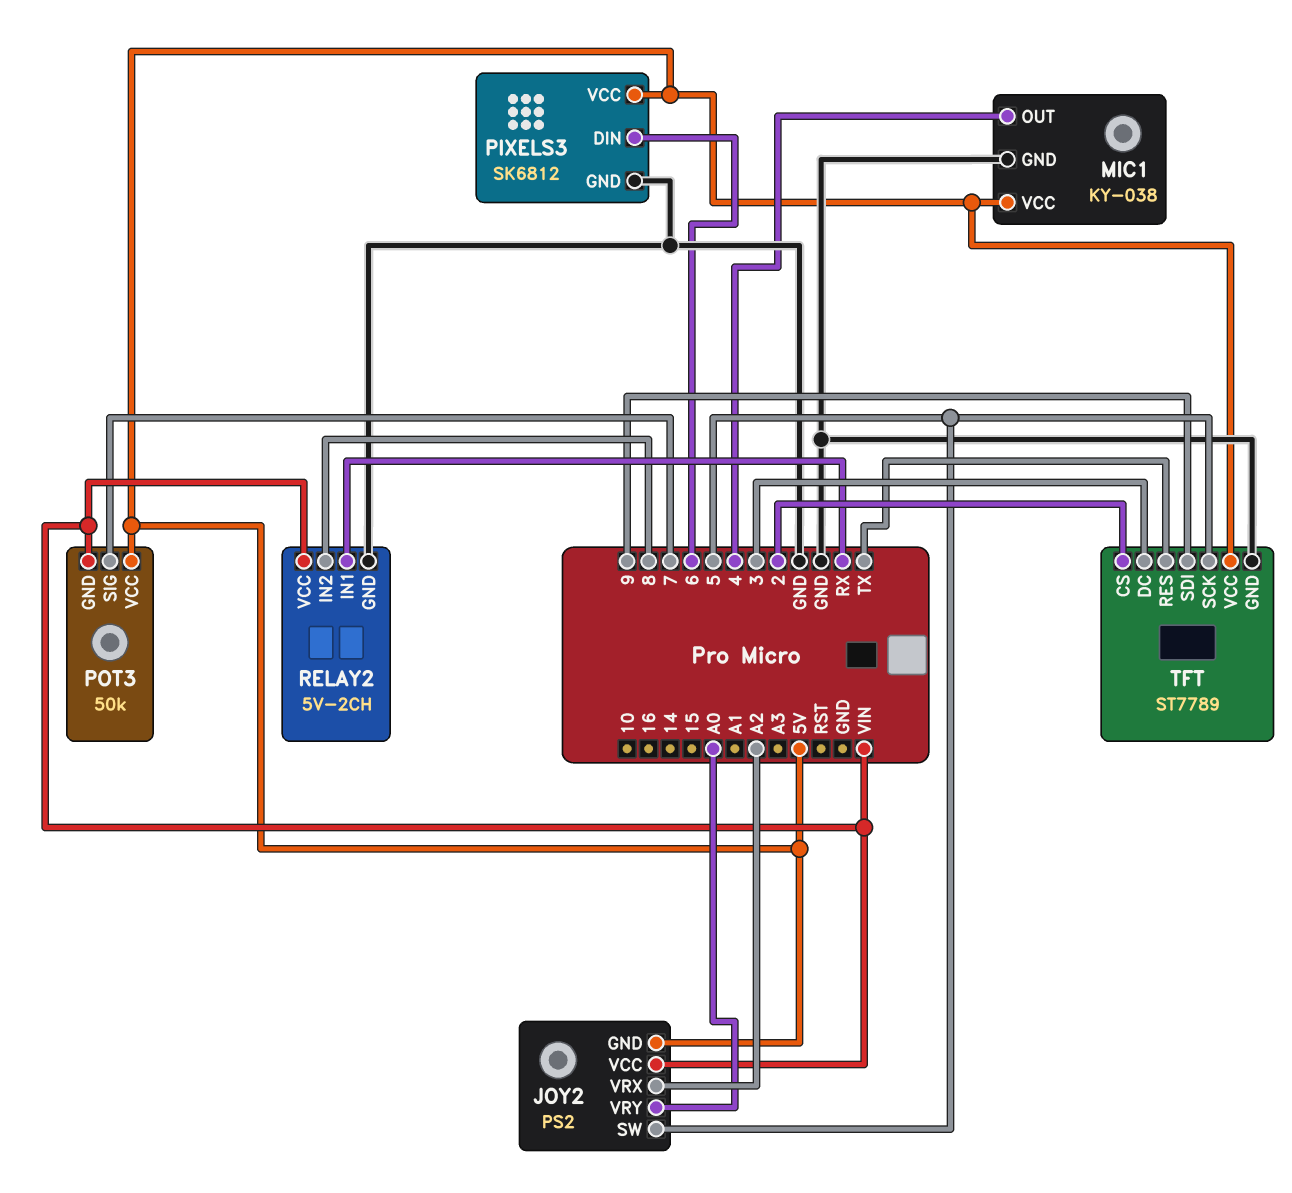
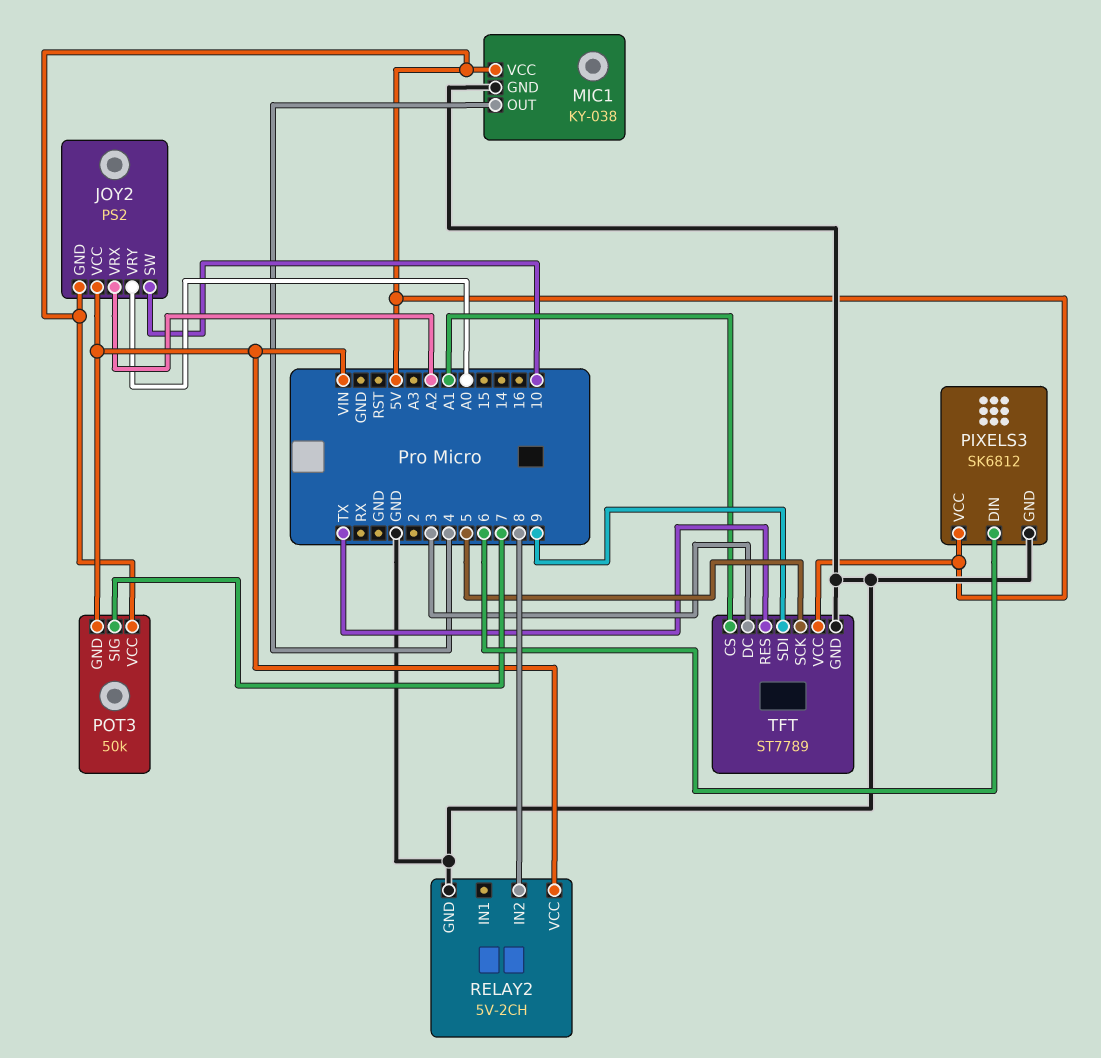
JOY2 pin SW: 5 -> 10
RELAY2 pin IN1: RX -> none
TFT pin CS: 2 -> A1

